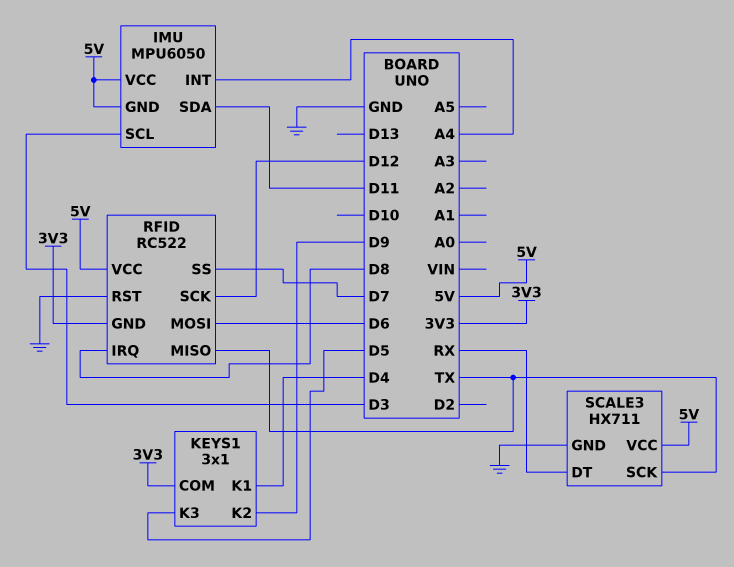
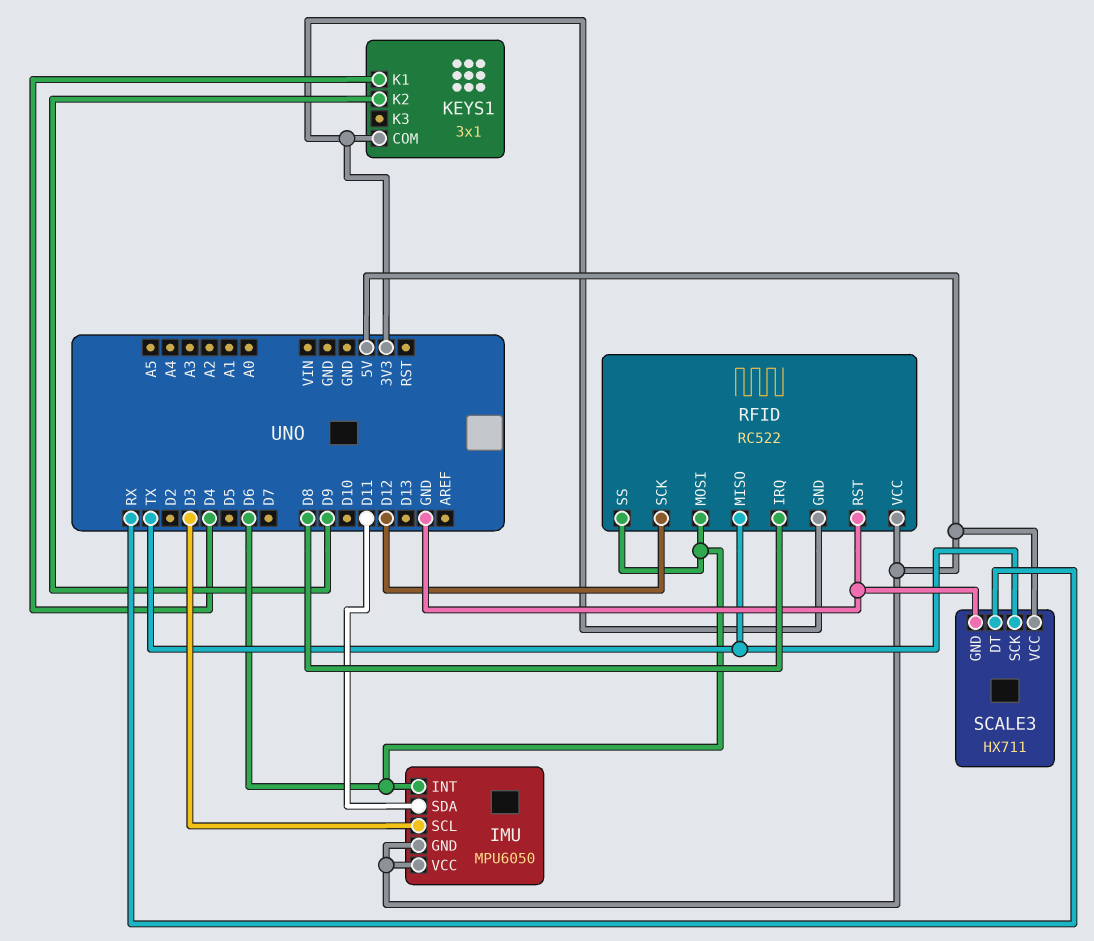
IMU pin INT: A4 -> D6
KEYS1 pin K3: D5 -> none
RFID pin SS: D7 -> D6

